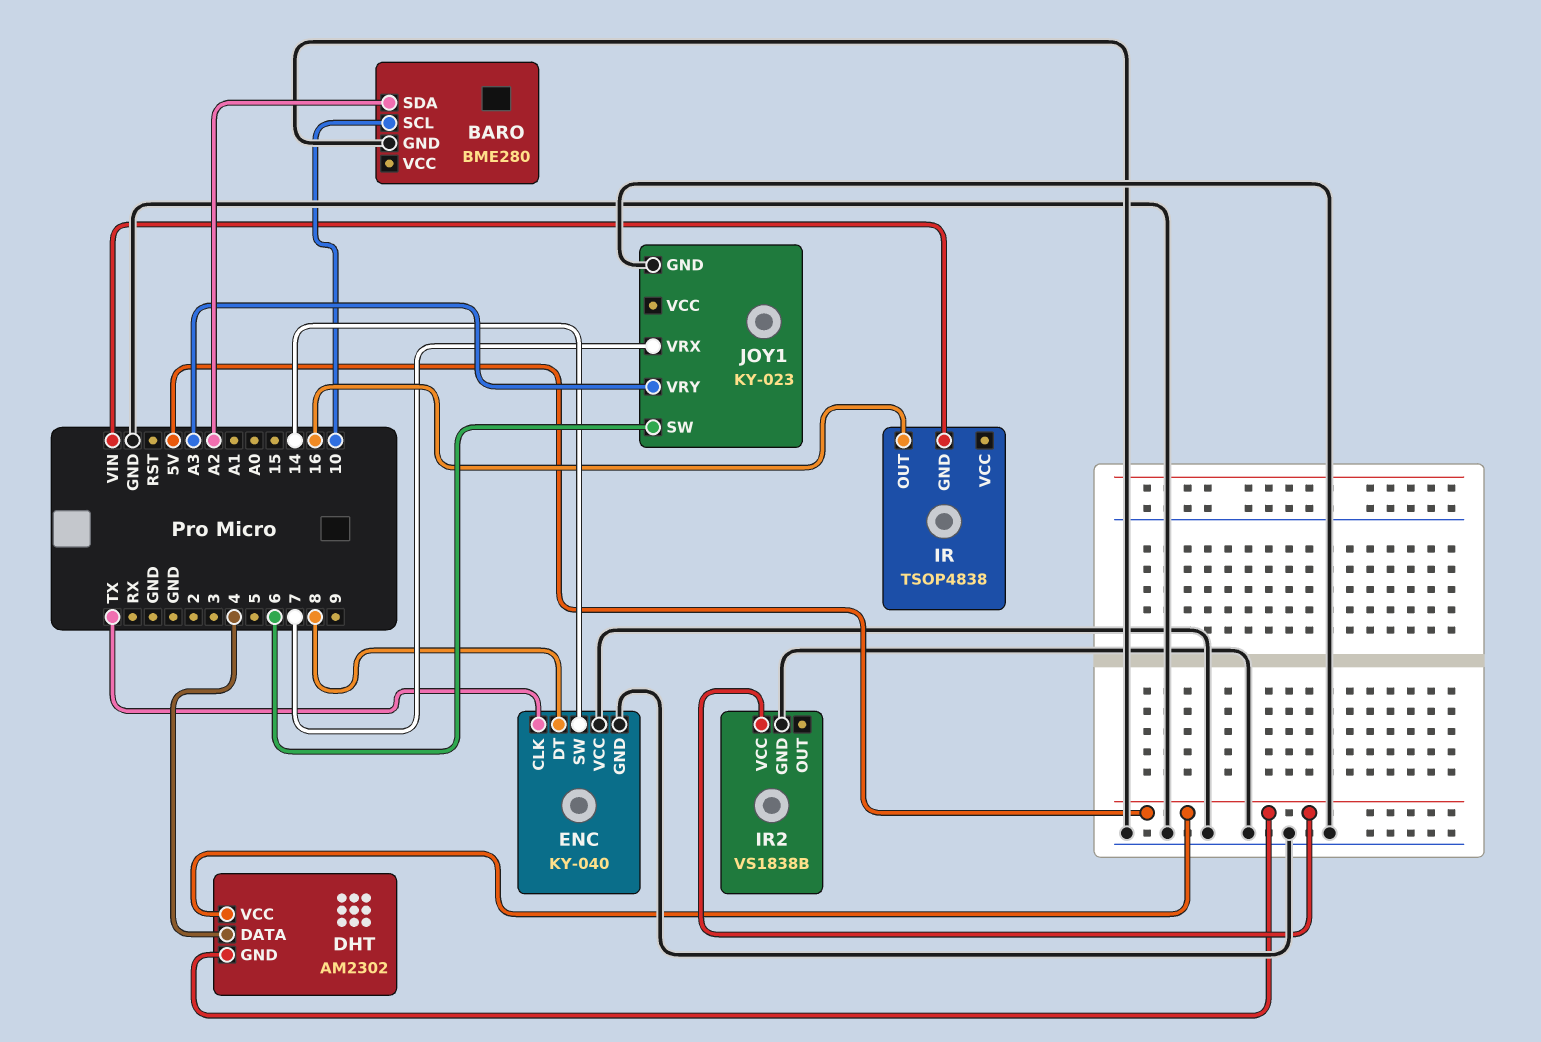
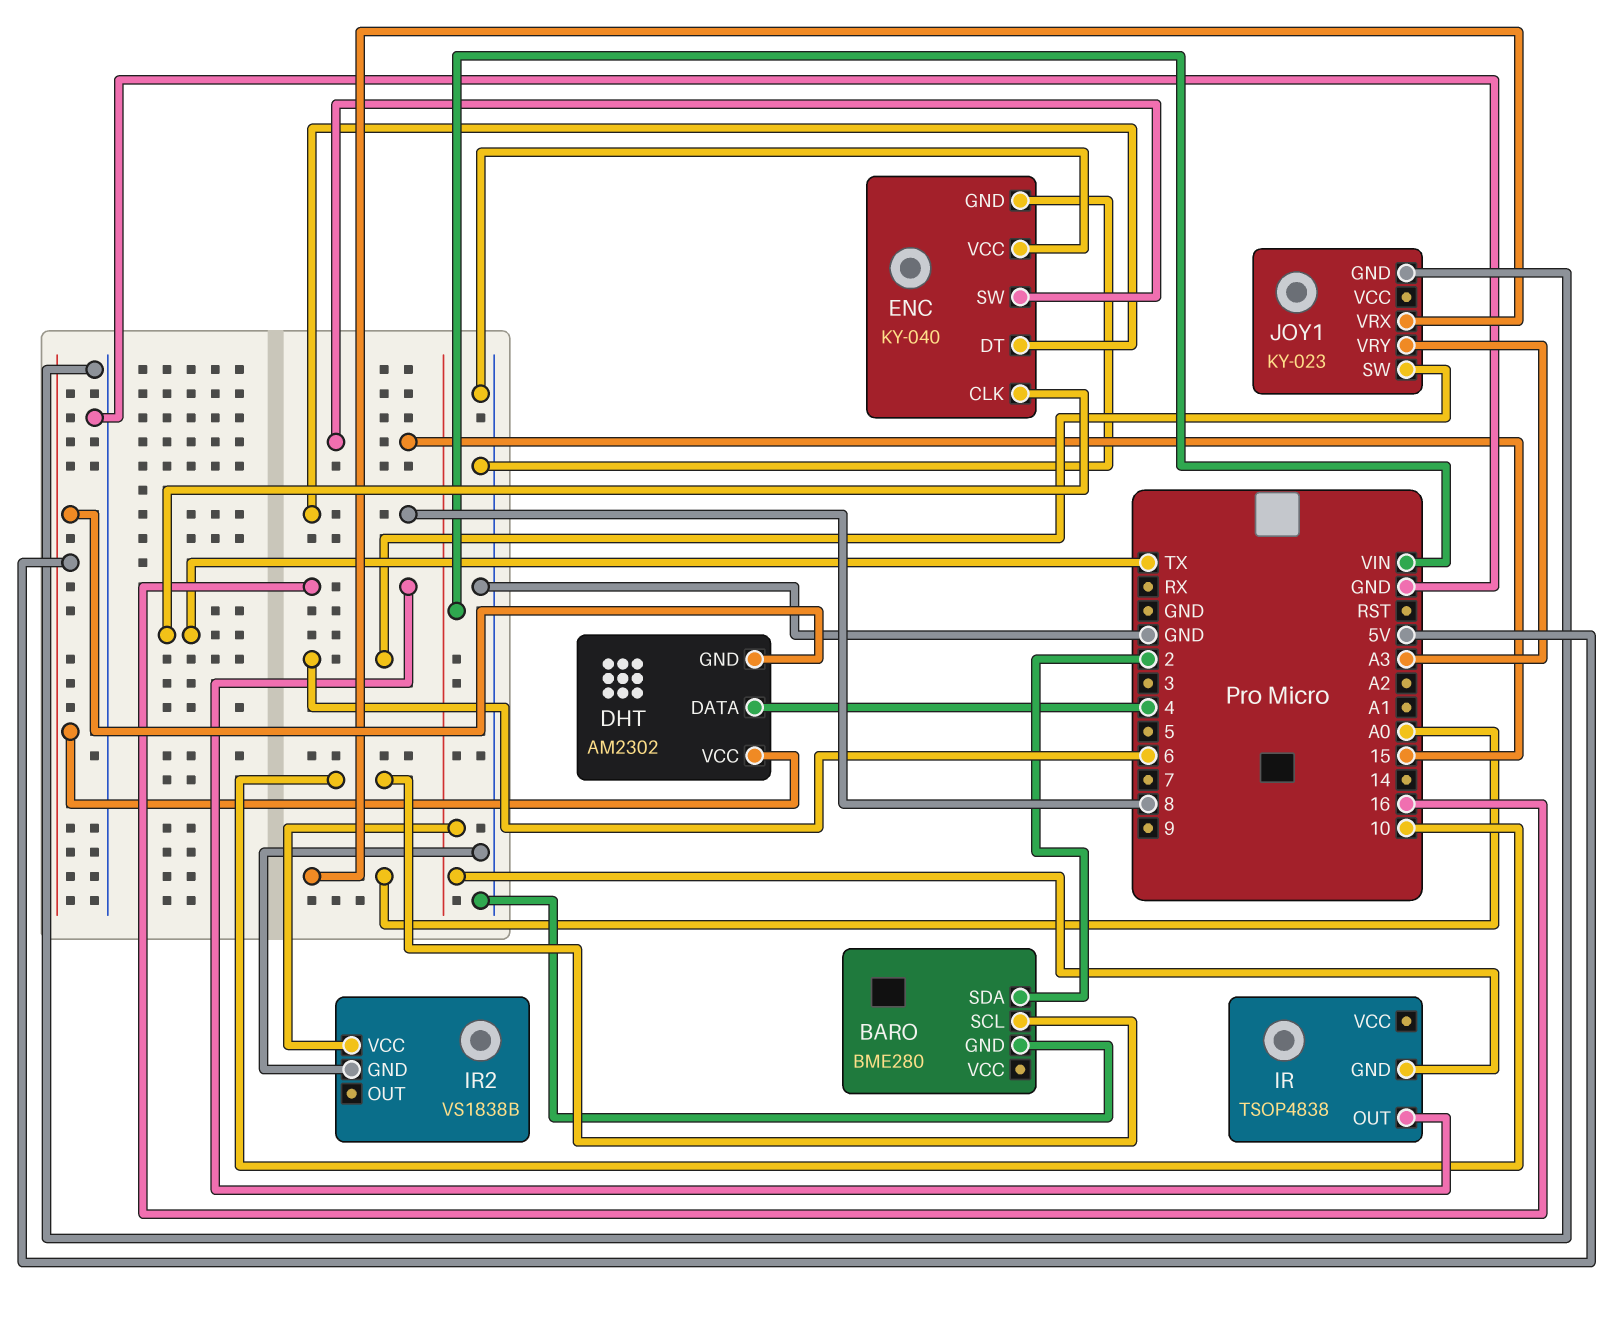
BARO pin SDA: A2 -> 2
ENC pin SW: 14 -> 15
IR2 pin VCC: 5V -> VIN
JOY1 pin VRX: 7 -> A0

